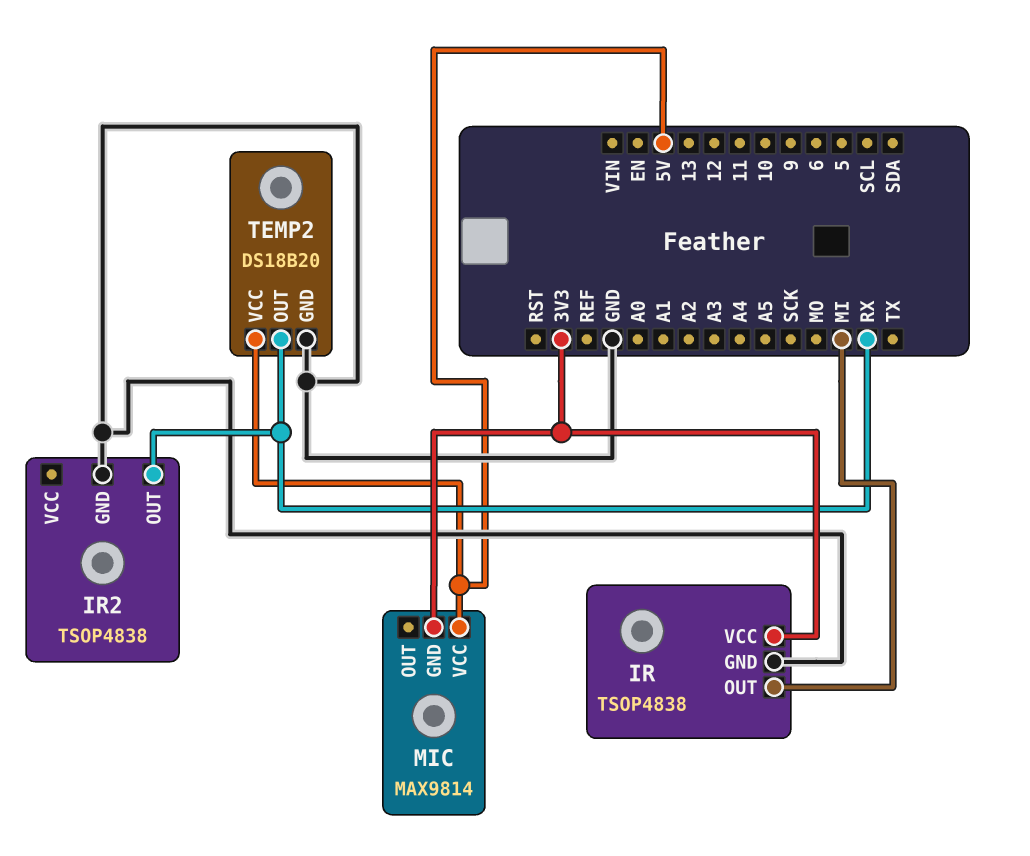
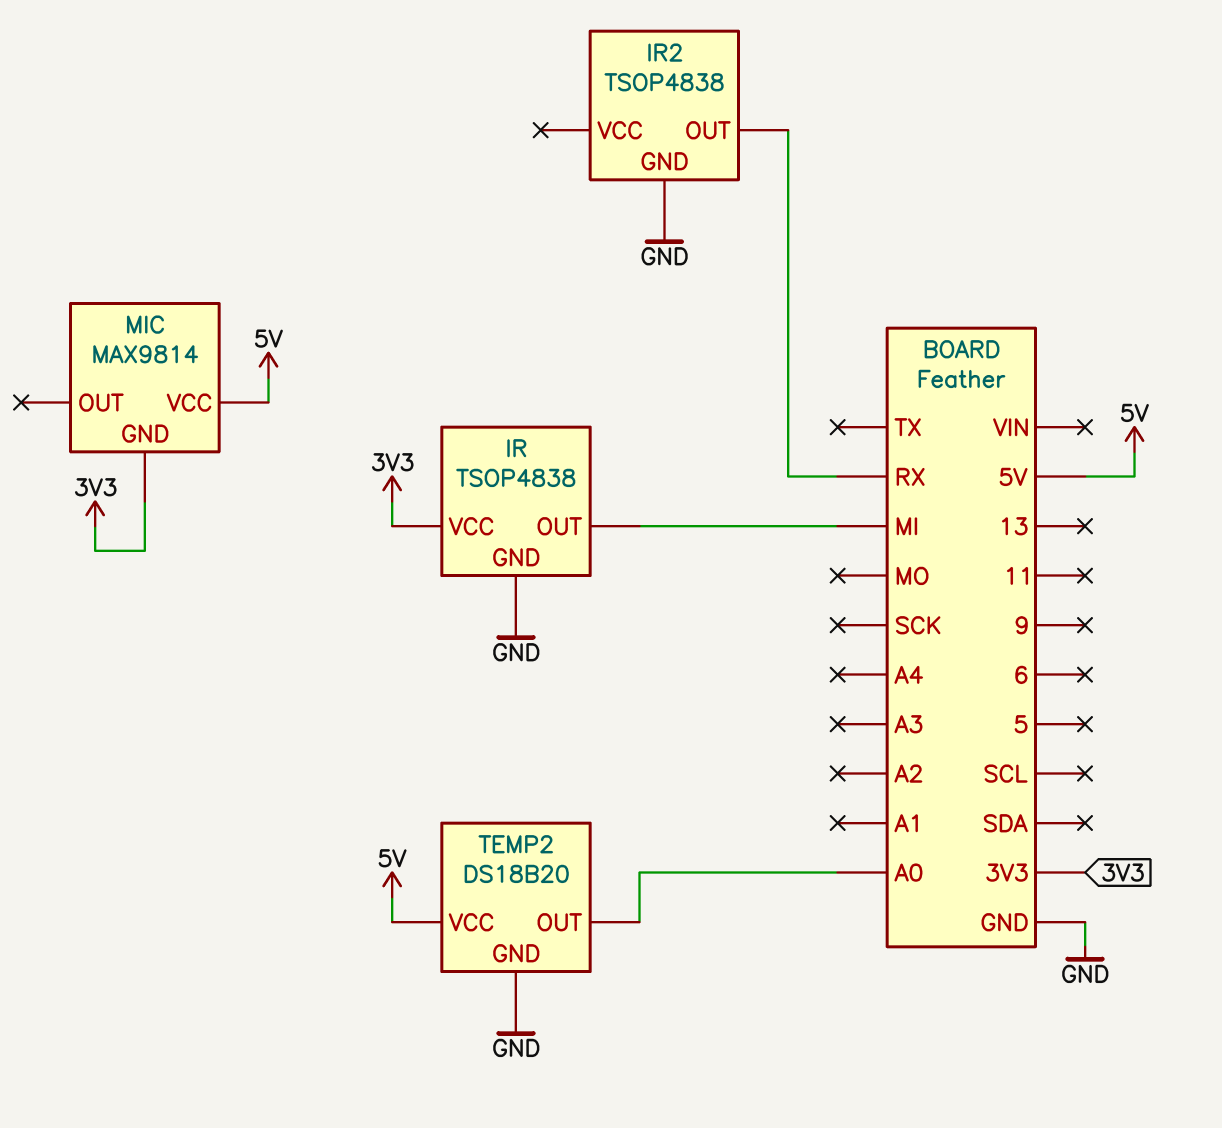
TEMP2 pin OUT: RX -> A0

